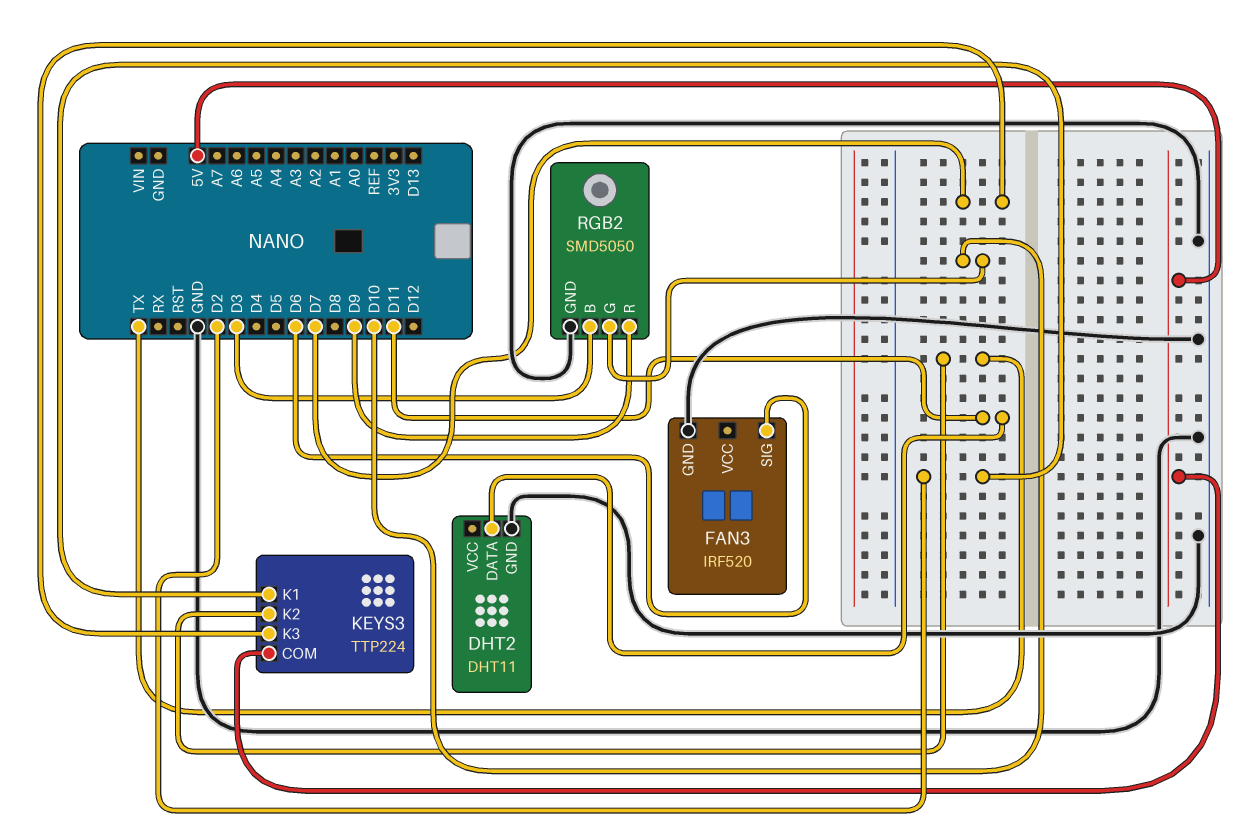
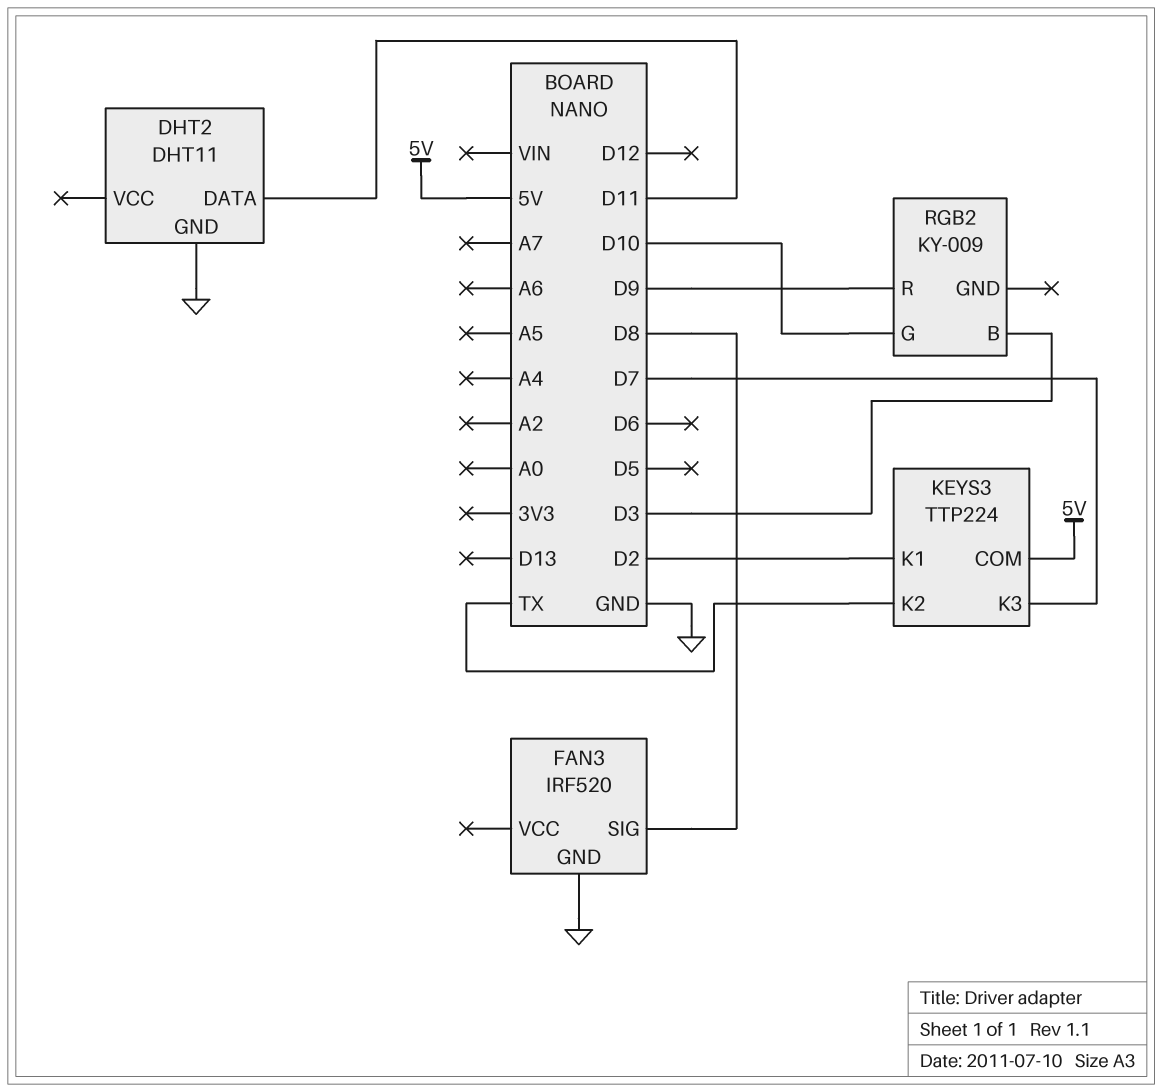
FAN3 pin SIG: D6 -> D8
RGB2: SMD5050 -> KY-009
RGB2 pin GND: GND -> none

